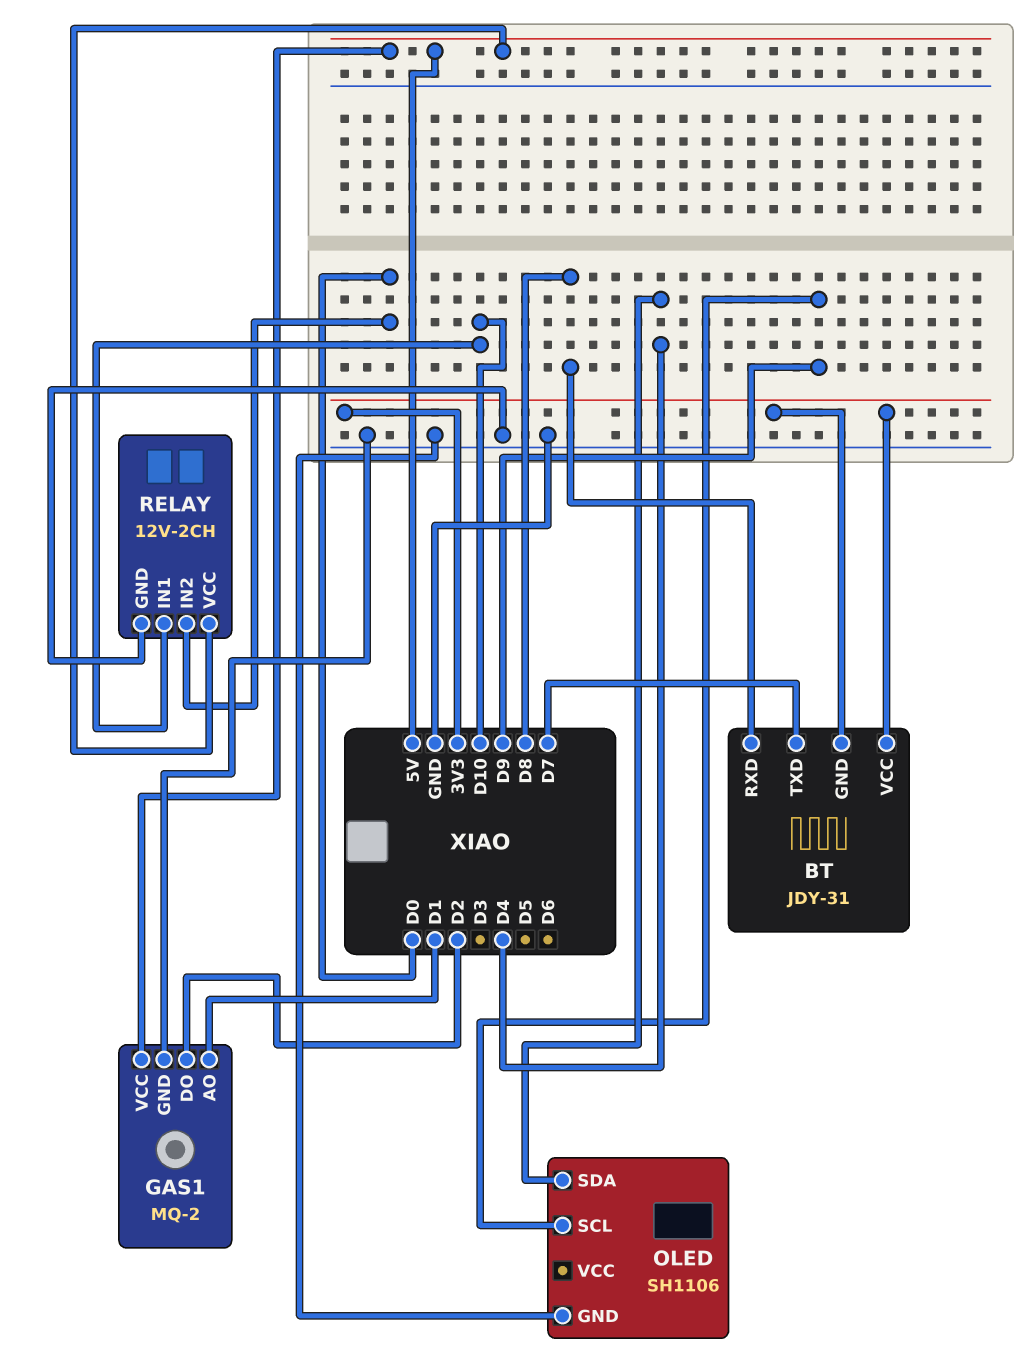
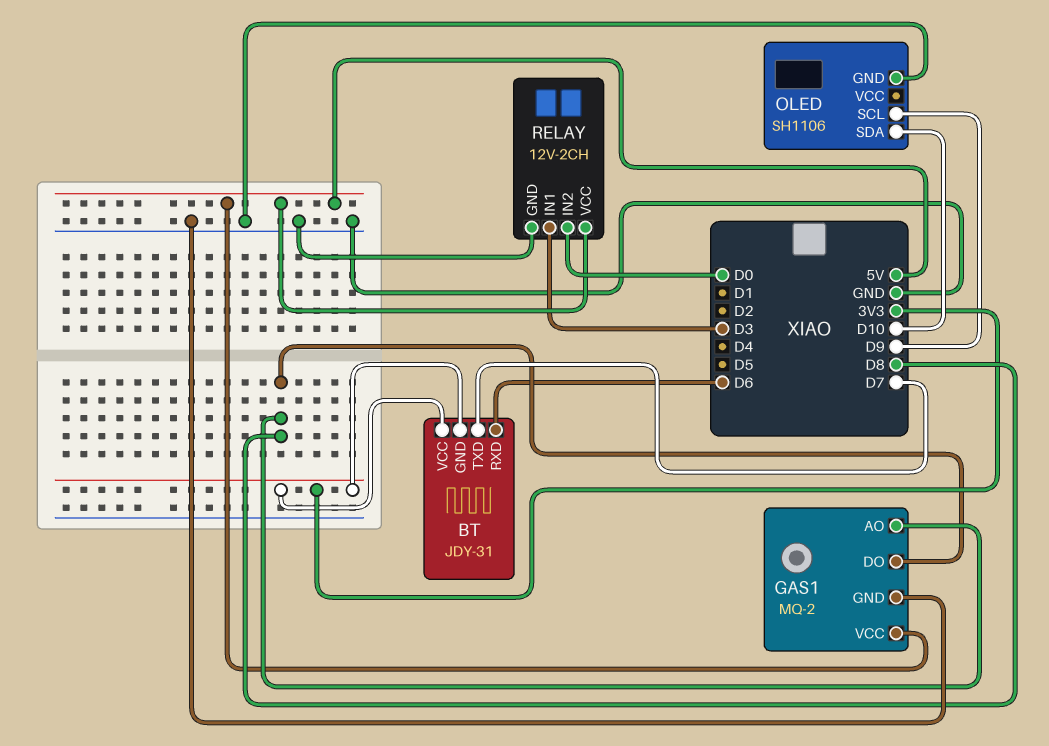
BT pin RXD: D8 -> D6
GAS1 pin AO: D1 -> D8
GAS1 pin DO: D2 -> D8
OLED pin SDA: D4 -> D10
RELAY pin IN1: D10 -> D3

